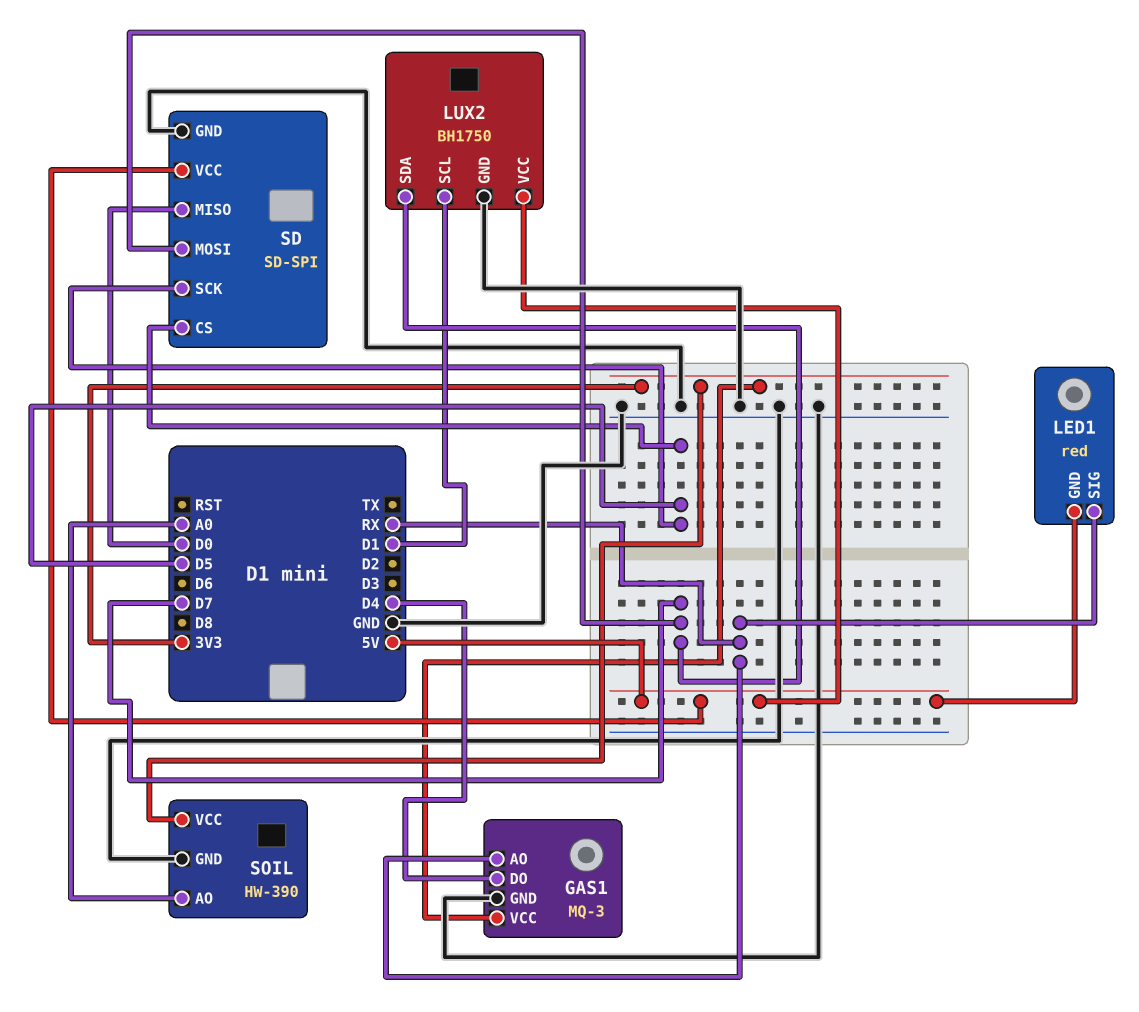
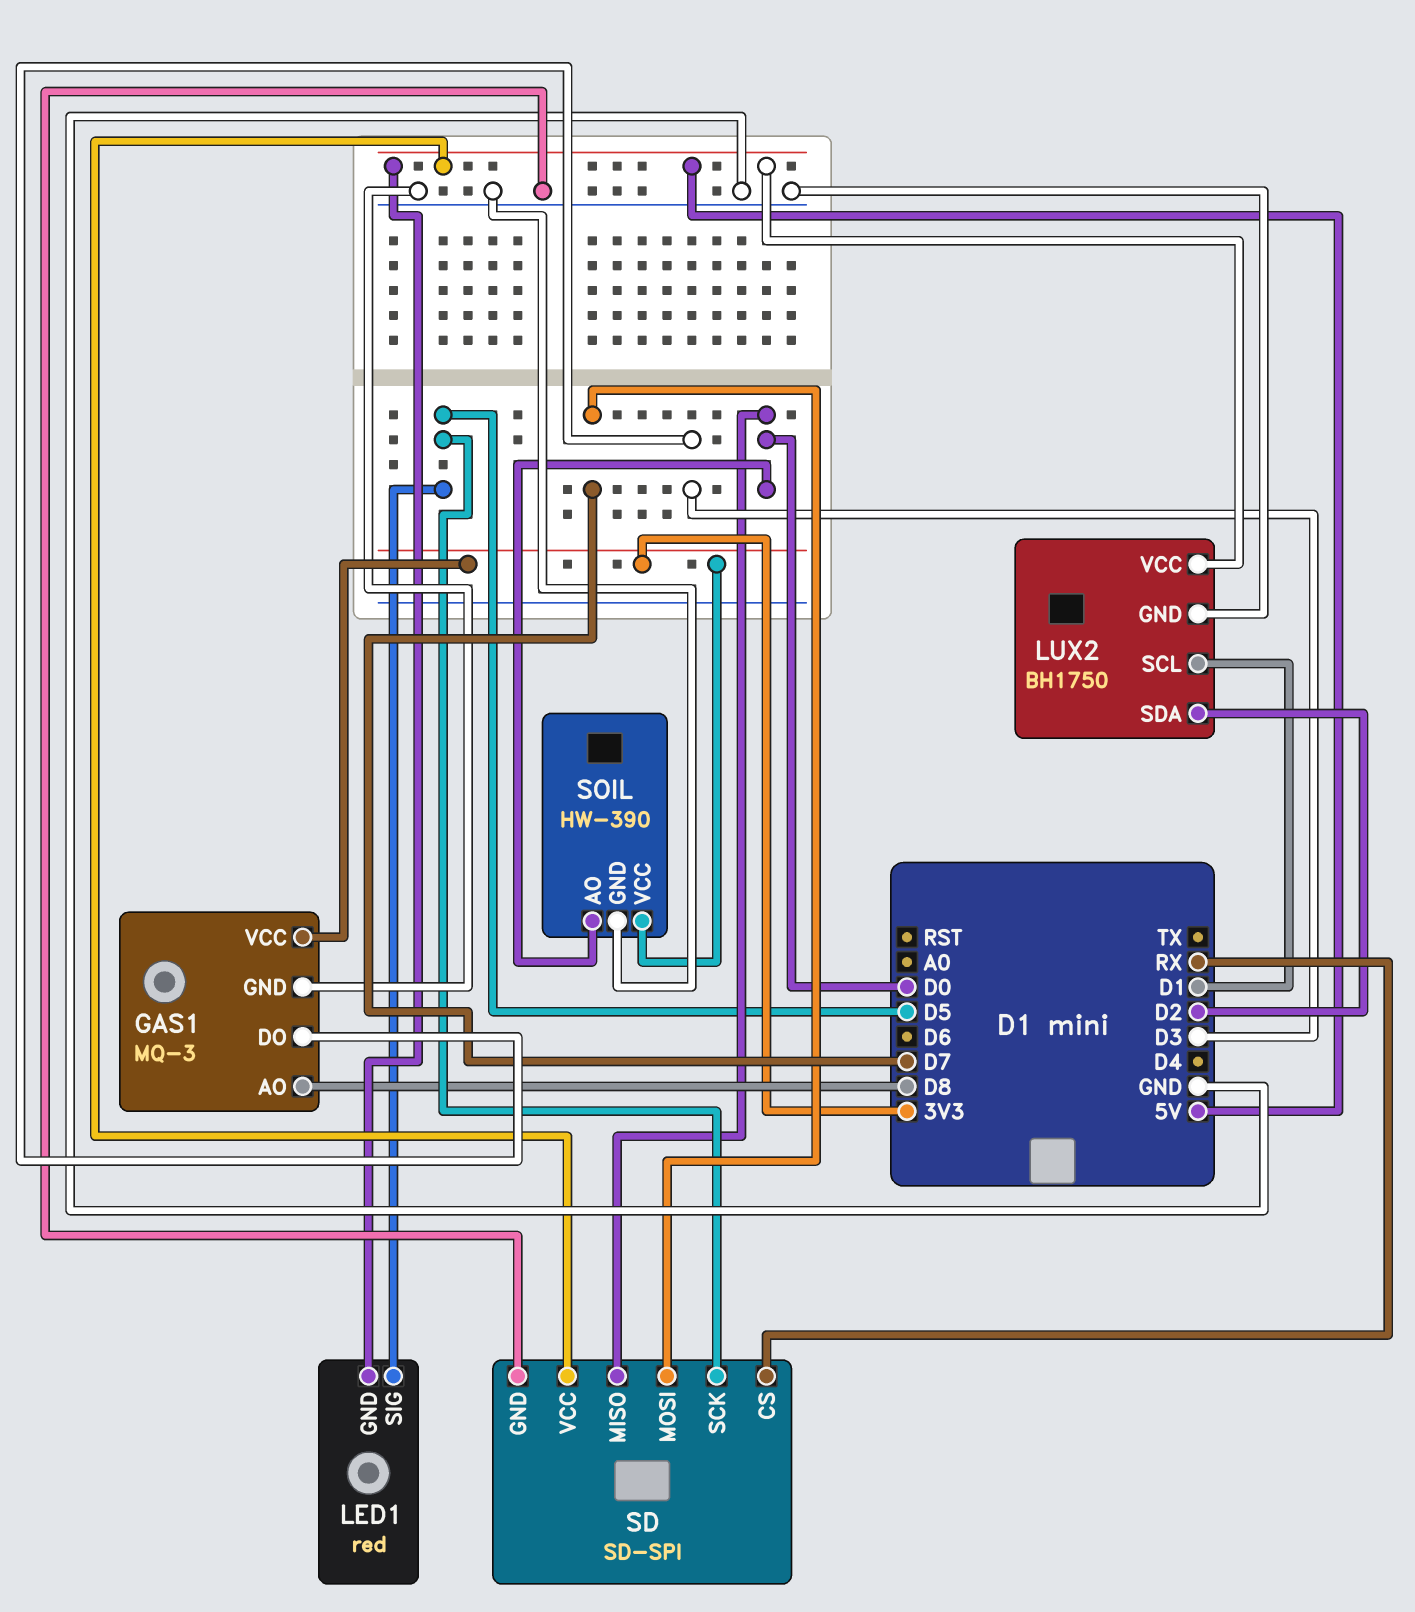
GAS1 pin AO: RX -> D8
GAS1 pin DO: D4 -> D3
LED1 pin SIG: RX -> D5
LUX2 pin SDA: D7 -> D2
SD pin CS: D5 -> RX
SOIL pin AO: A0 -> D0

